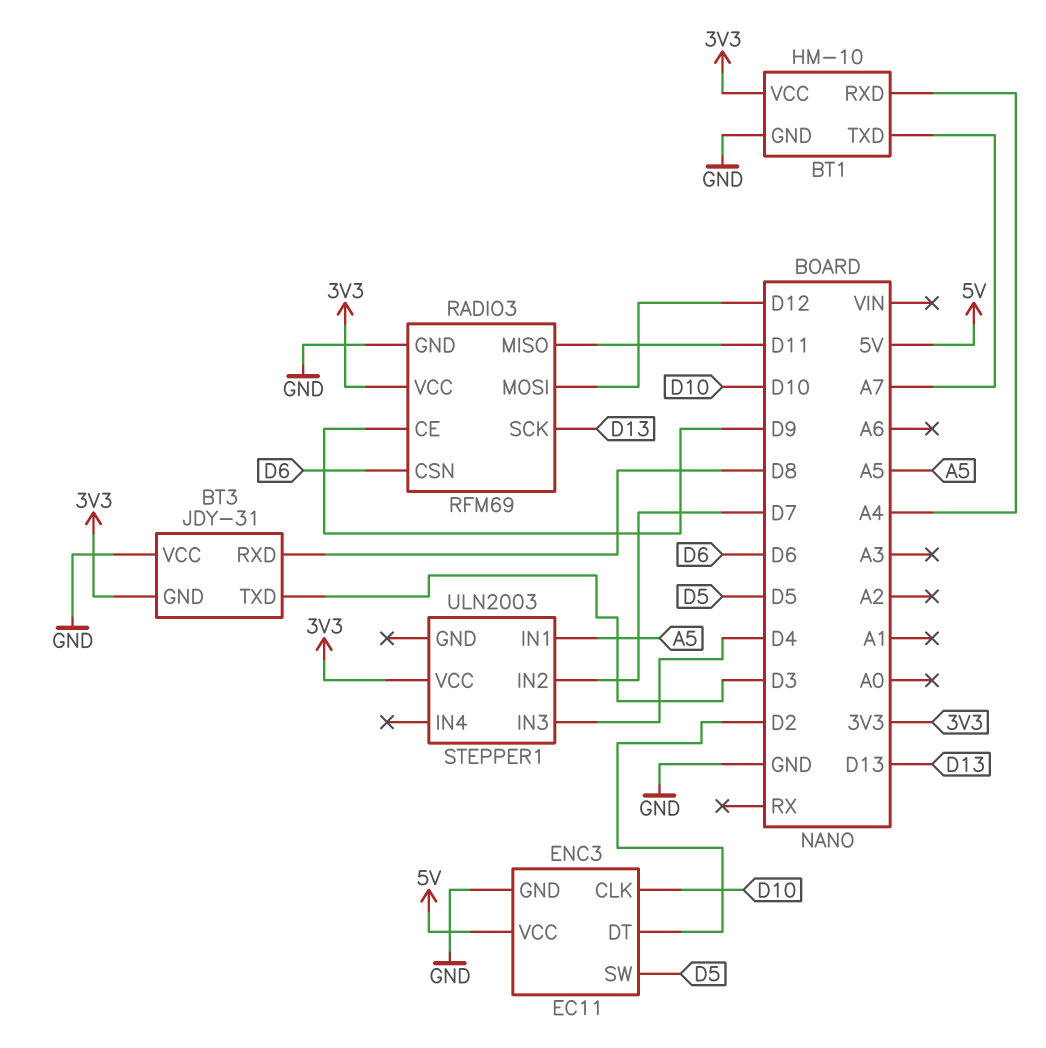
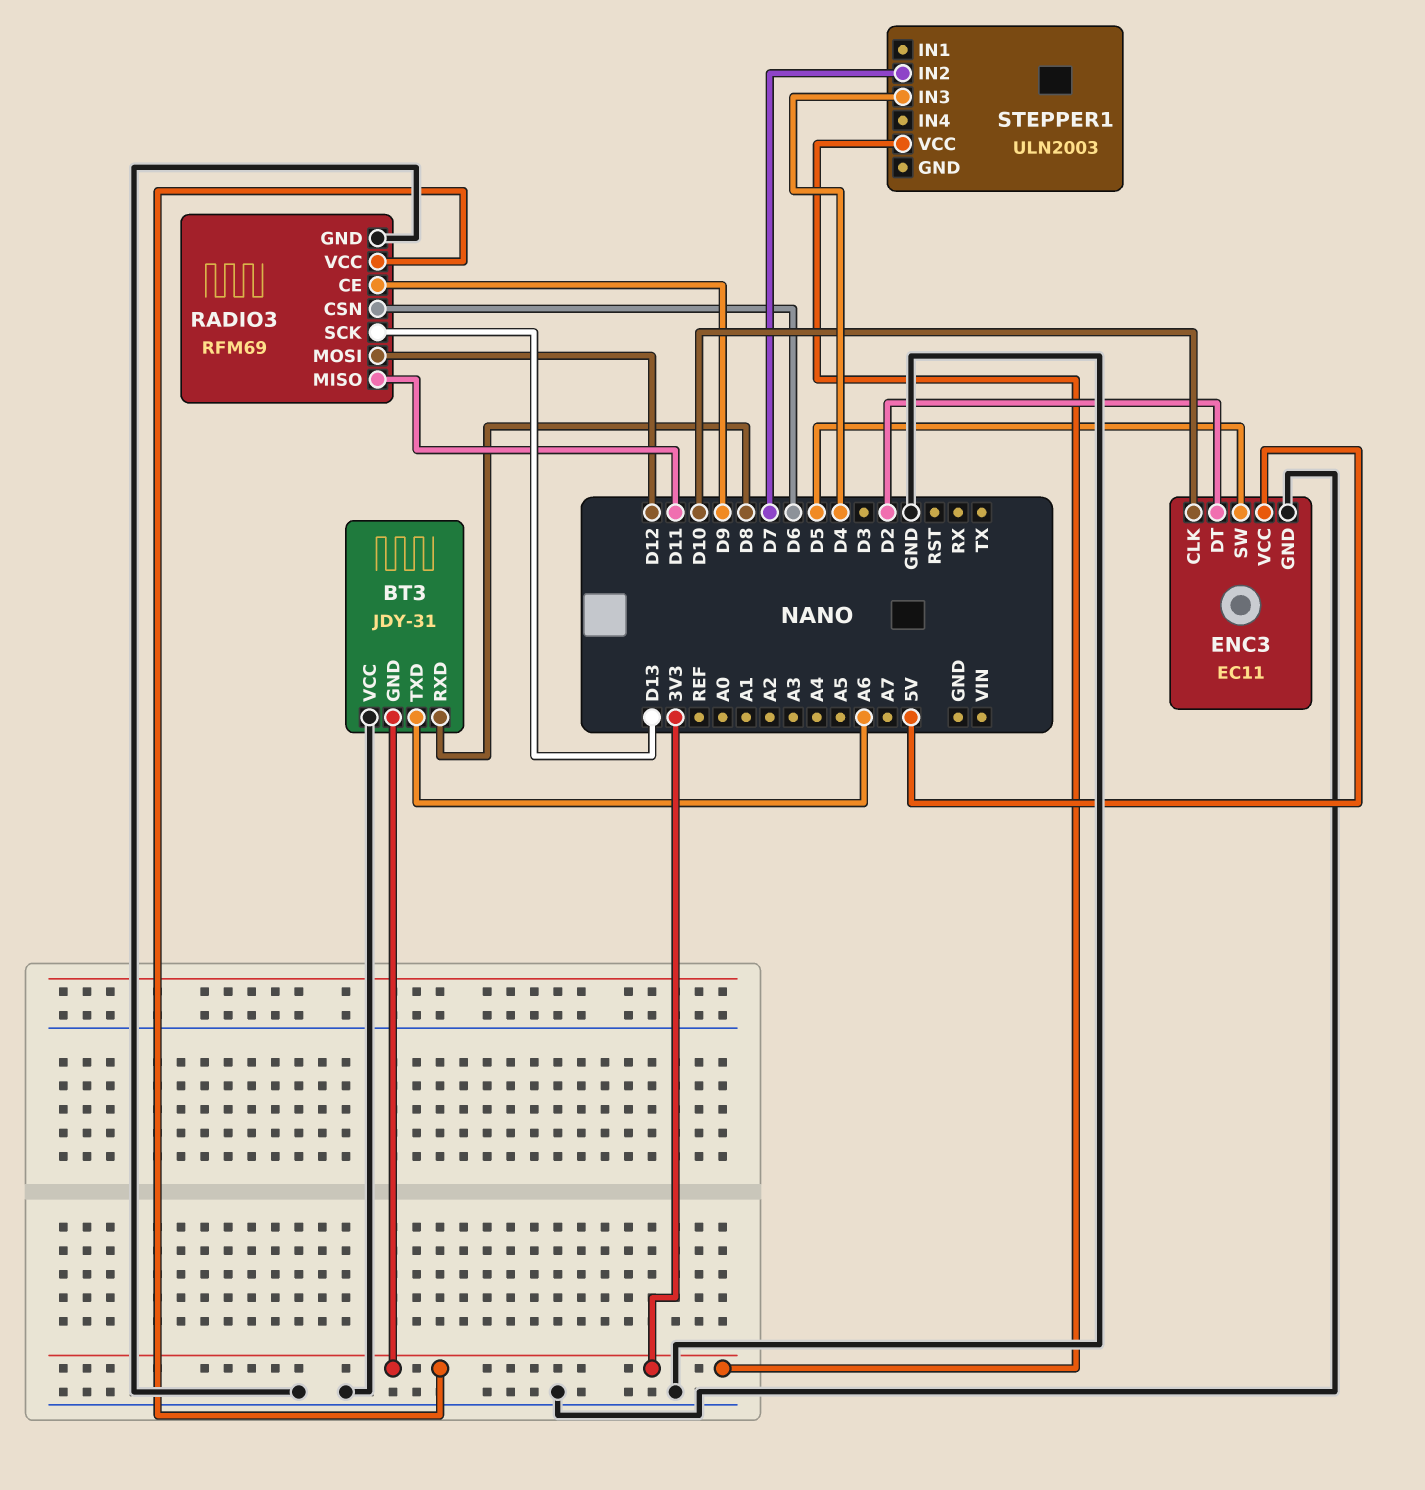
BT1: HM-10 -> none
BT1 pin GND: GND -> none
BT1 pin RXD: A4 -> none
BT1 pin TXD: A7 -> none
BT1 pin VCC: 3V3 -> none
BT3 pin TXD: D3 -> A6
STEPPER1 pin IN1: A5 -> none

